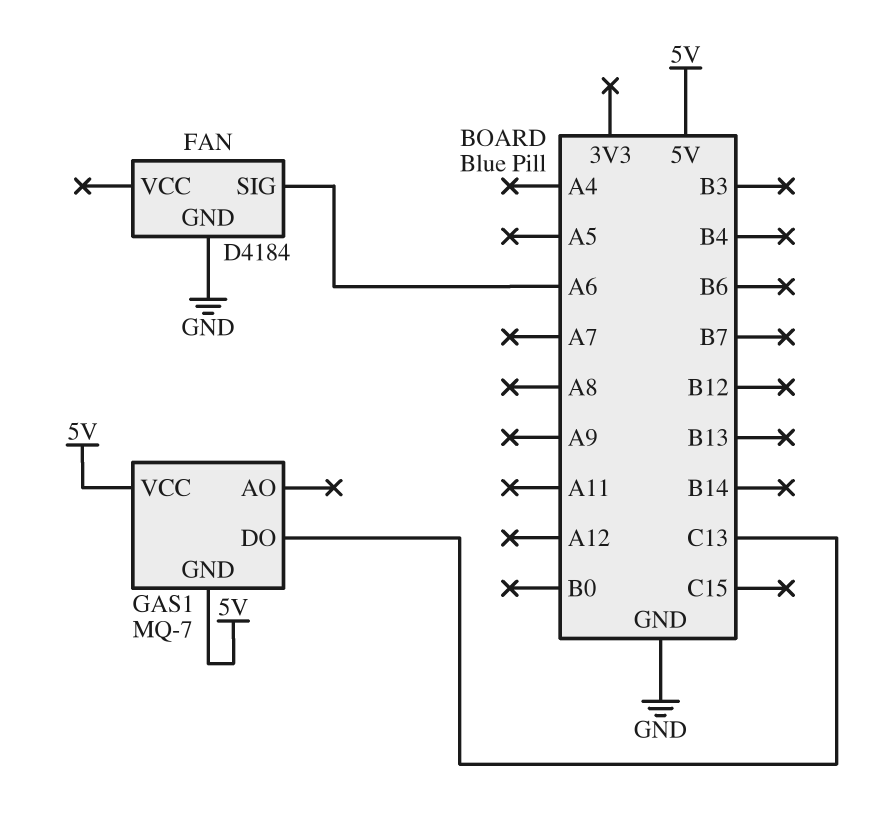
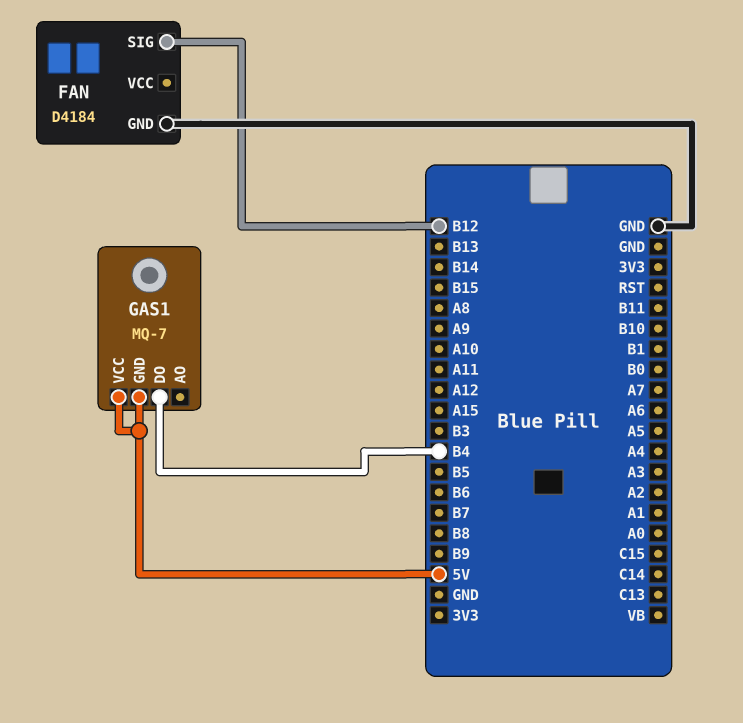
FAN pin SIG: A6 -> B12
GAS1 pin DO: C13 -> B4

